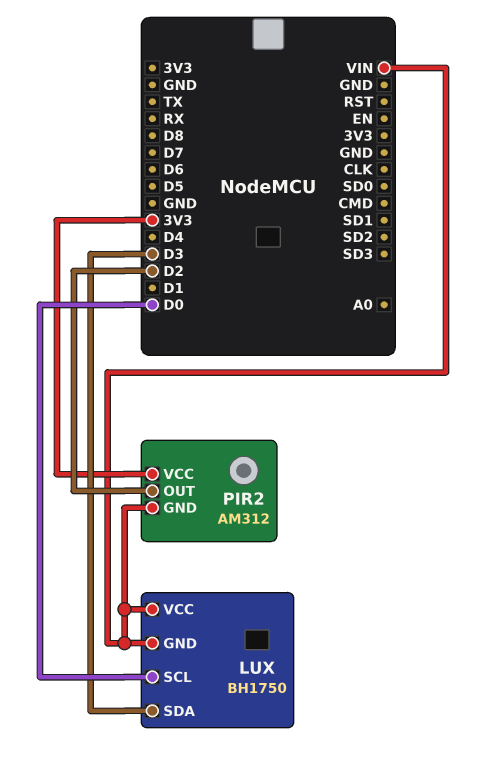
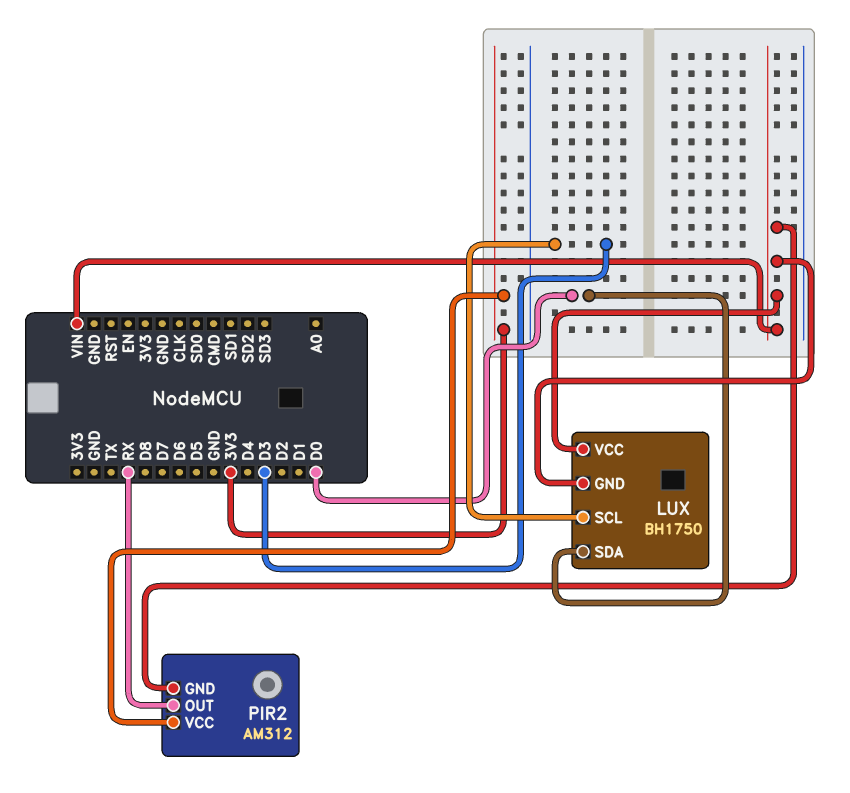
LUX pin SCL: D0 -> D3
LUX pin SDA: D3 -> D0
PIR2 pin OUT: D2 -> RX

